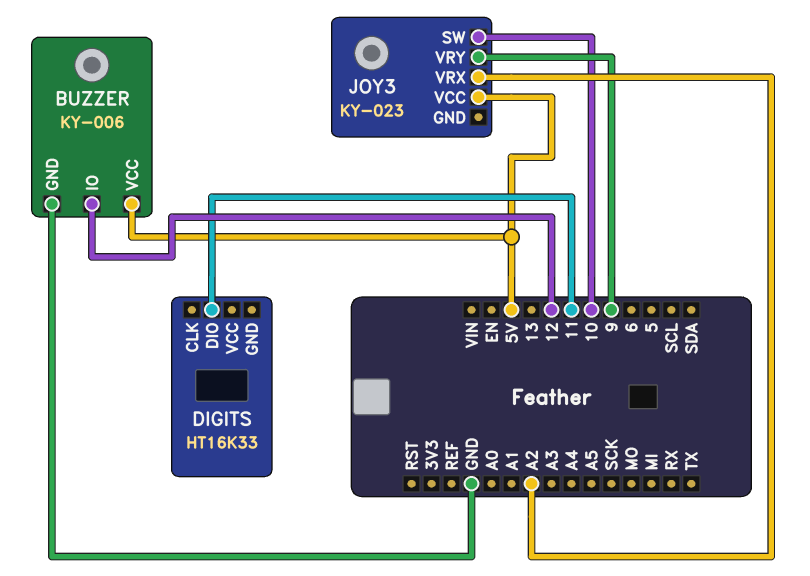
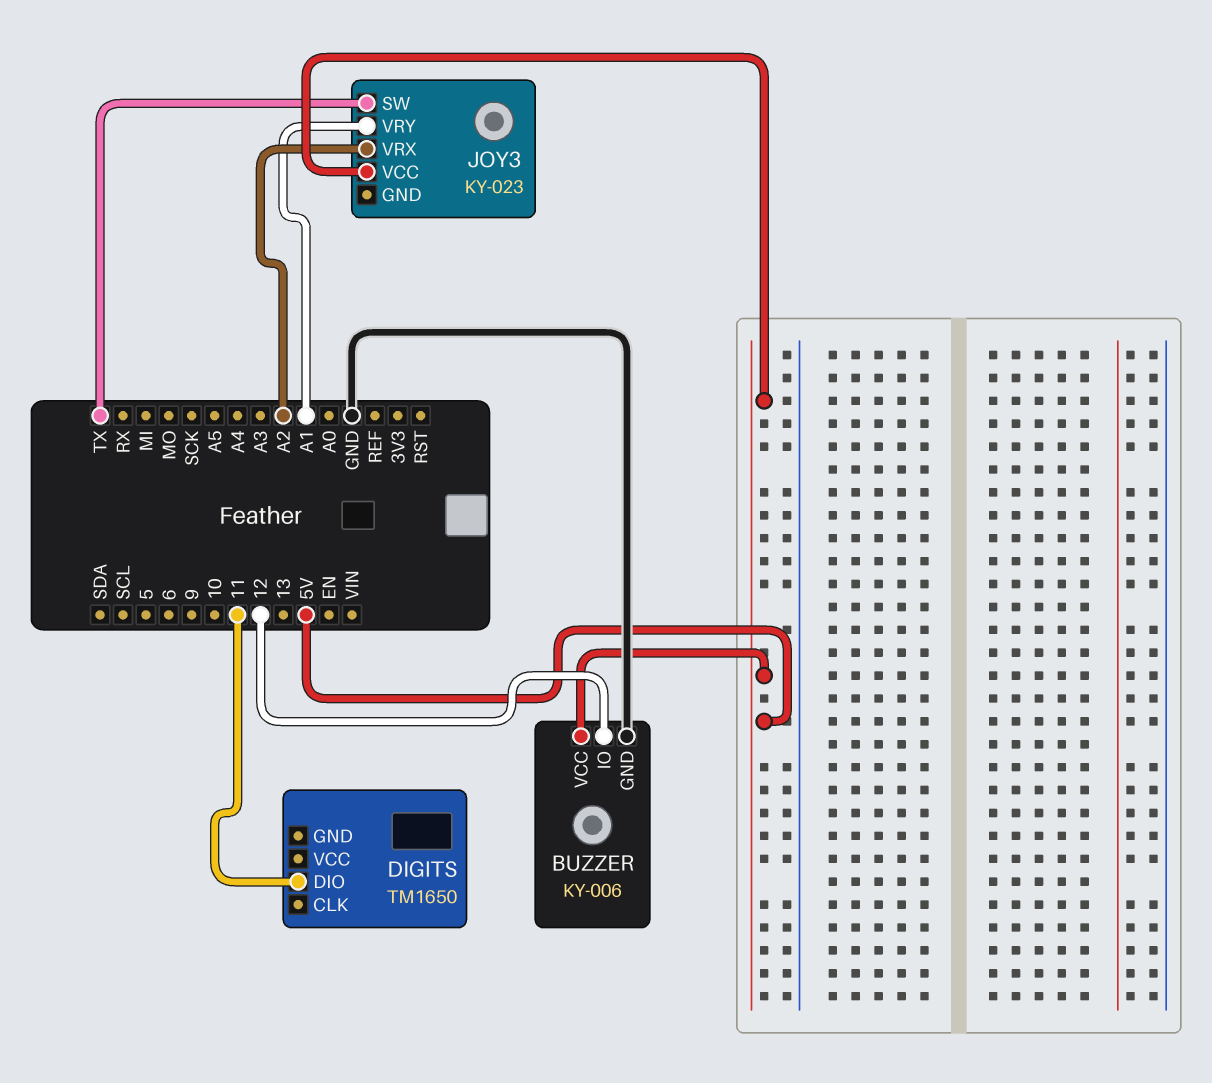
DIGITS: HT16K33 -> TM1650
JOY3 pin SW: 10 -> TX
JOY3 pin VRY: 9 -> A1

